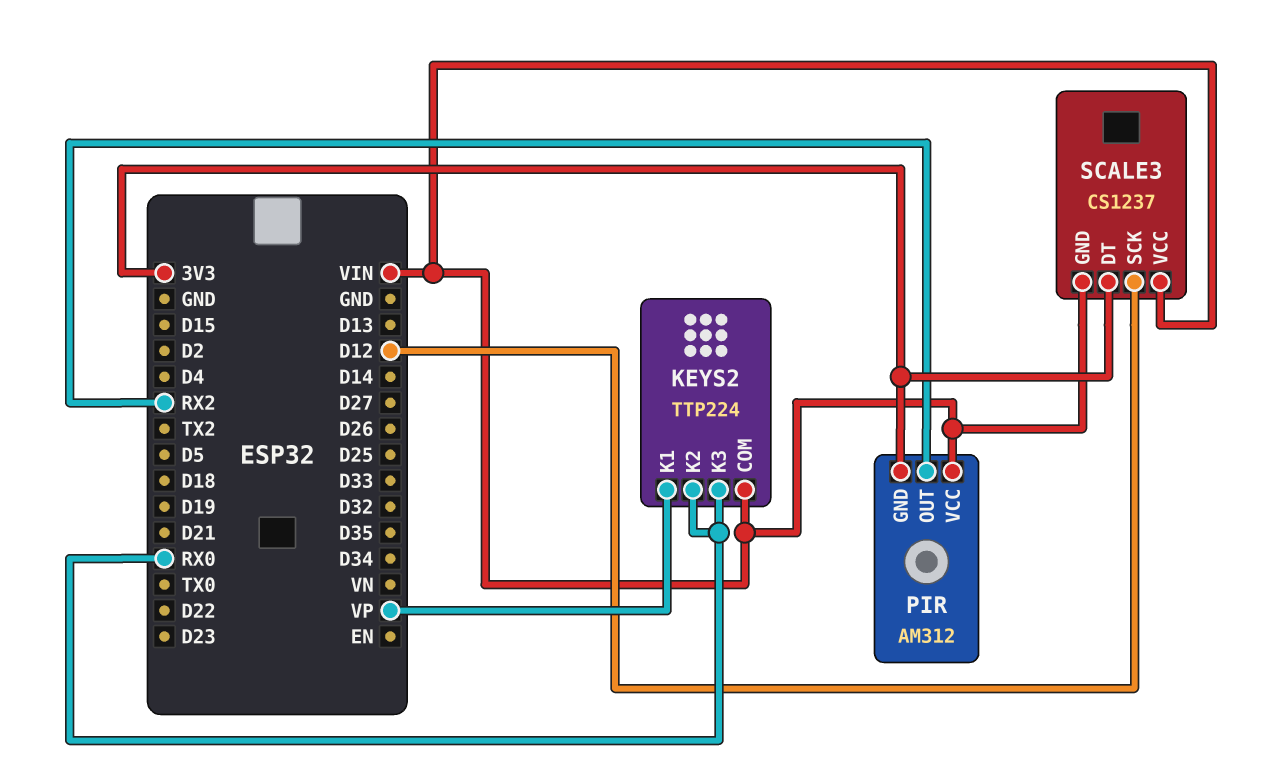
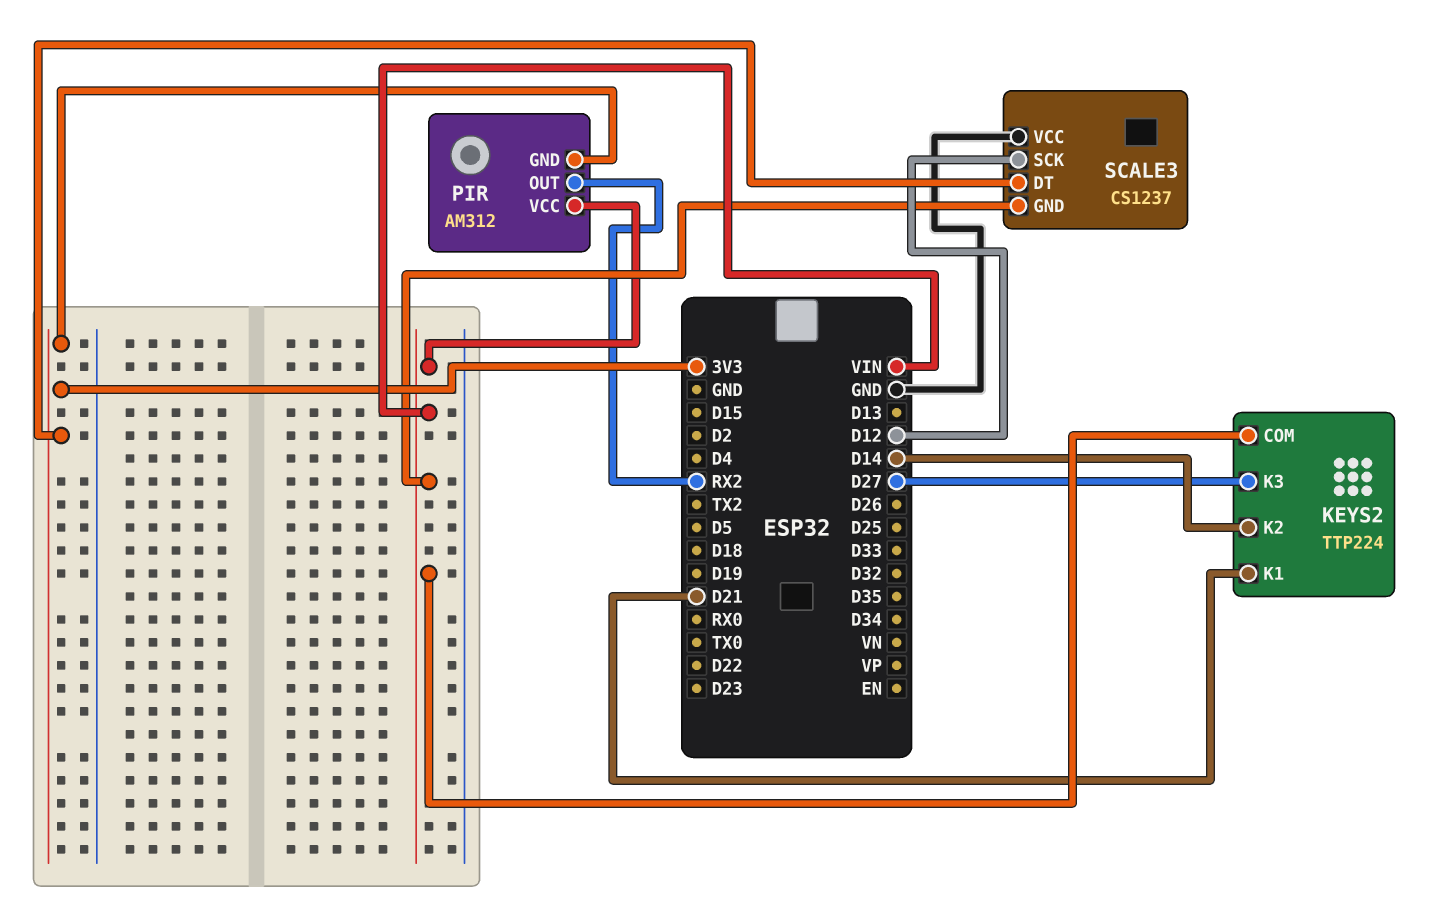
KEYS2 pin K1: VP -> D21
KEYS2 pin K2: RX0 -> D14
KEYS2 pin K3: RX0 -> D27
SCALE3 pin VCC: VIN -> GND

